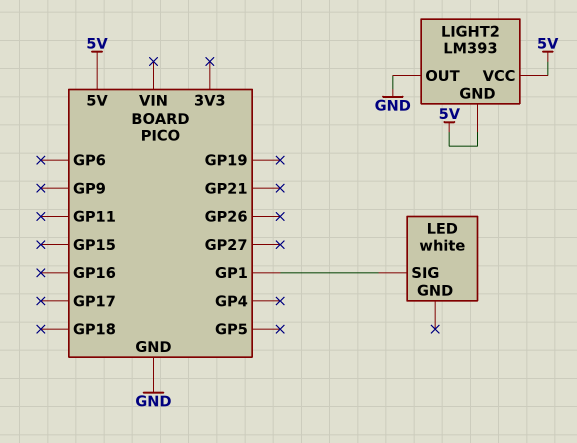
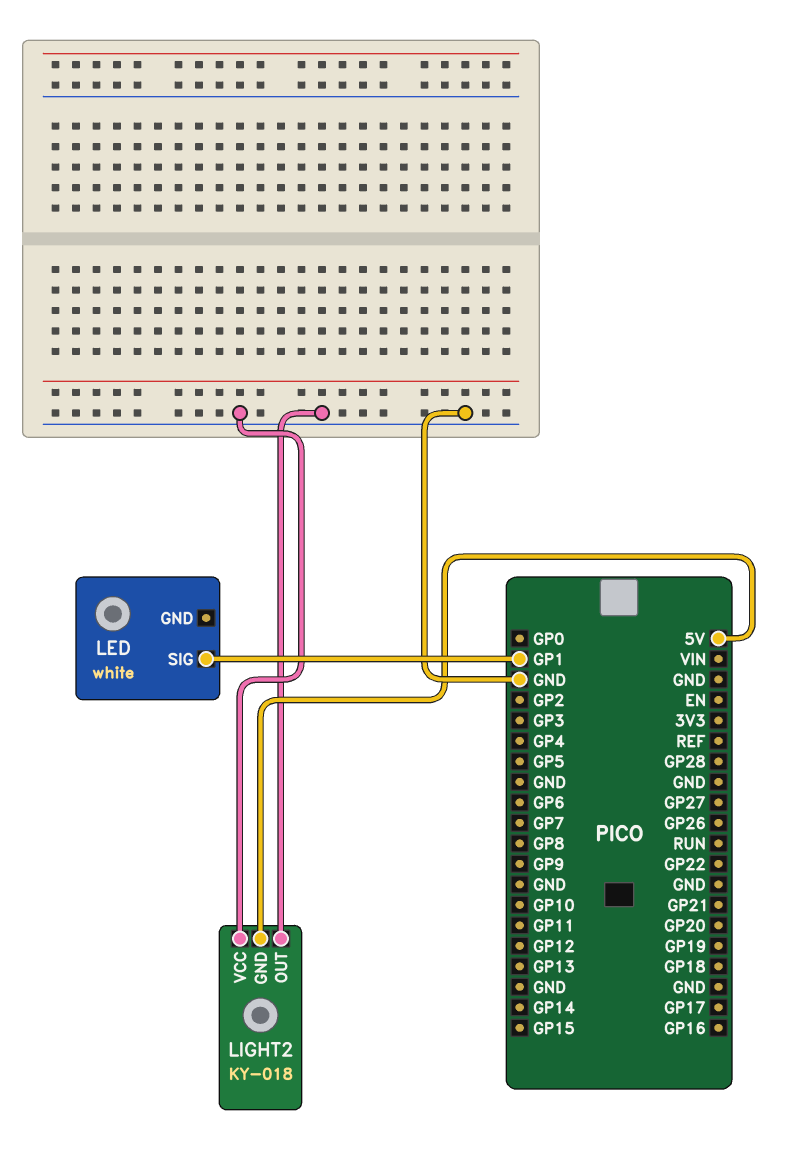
LIGHT2: LM393 -> KY-018
LIGHT2 pin VCC: 5V -> GND

